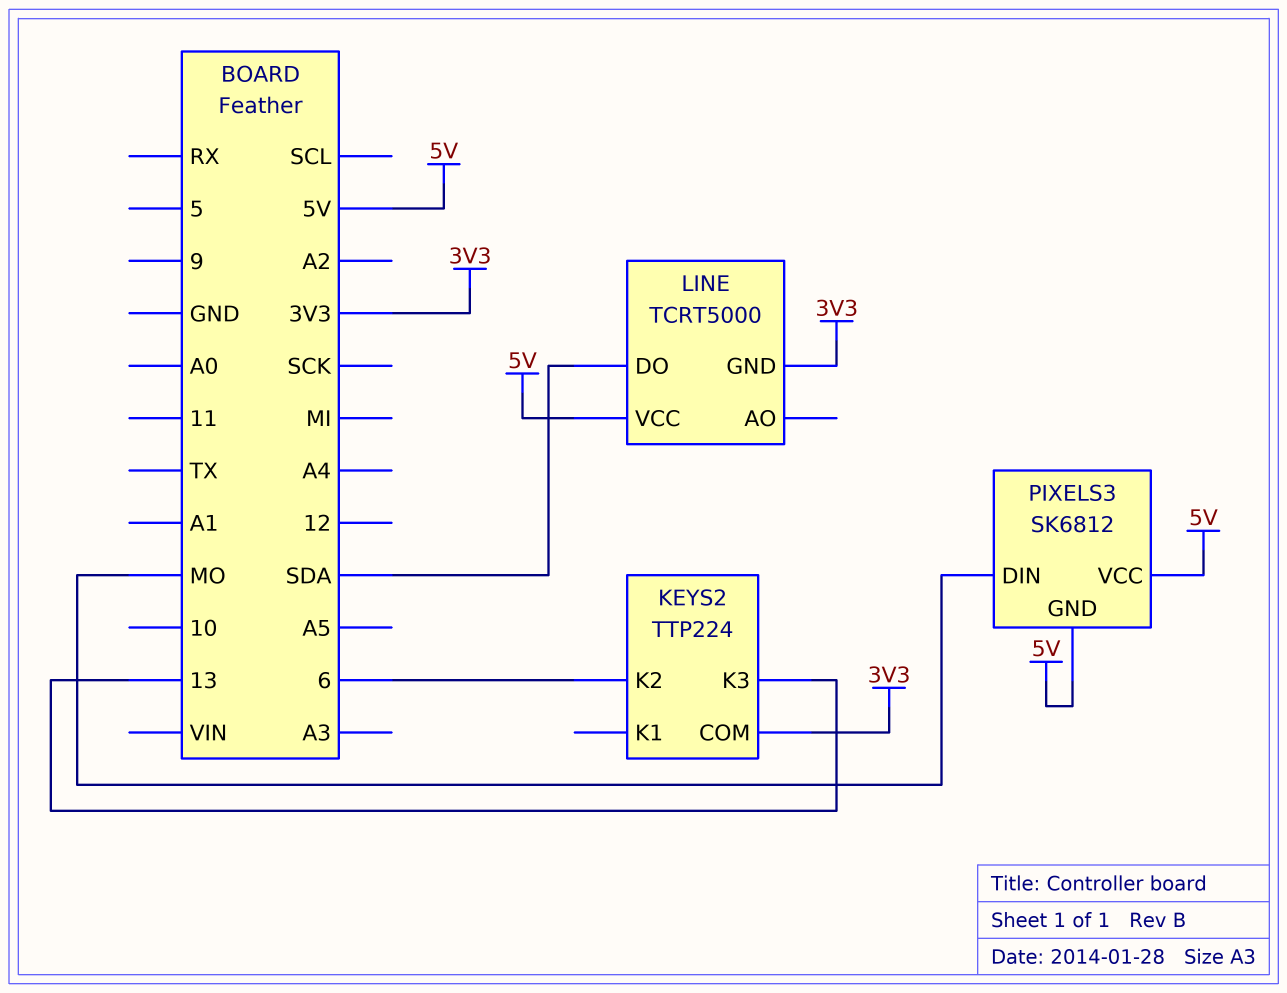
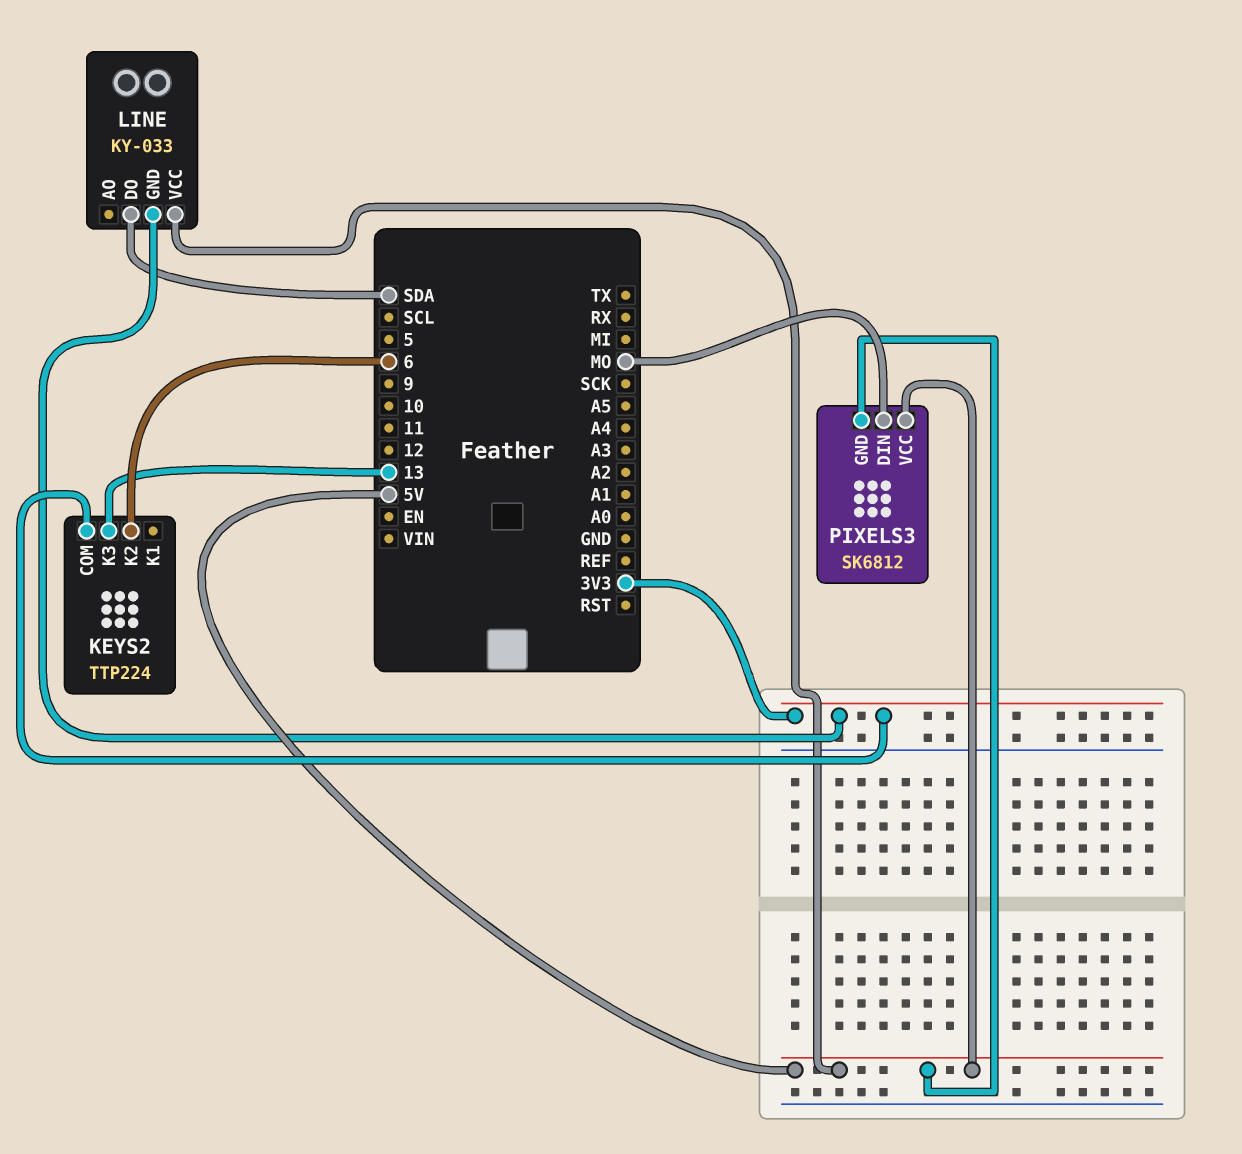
LINE: TCRT5000 -> KY-033

